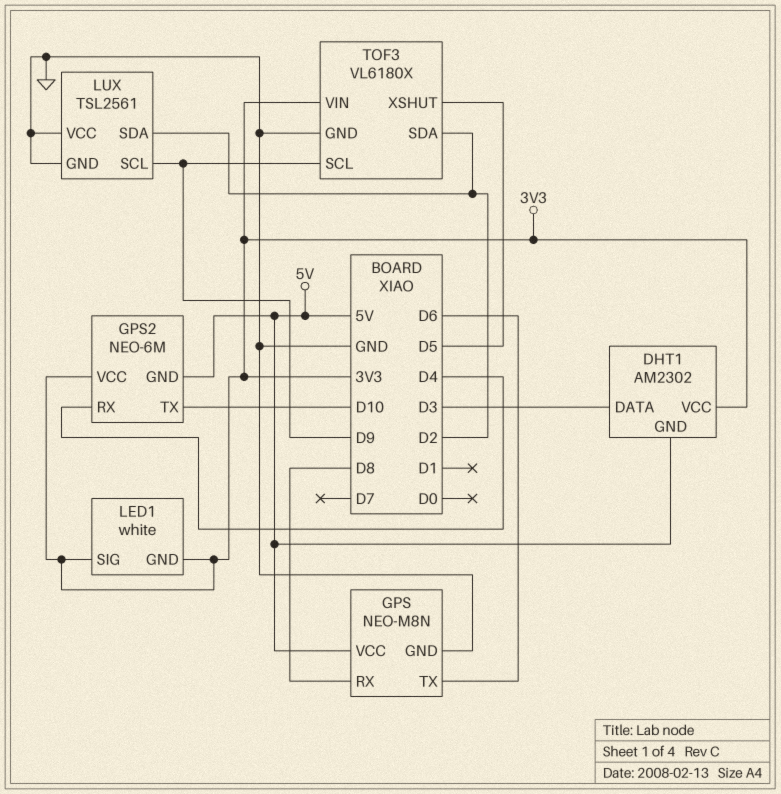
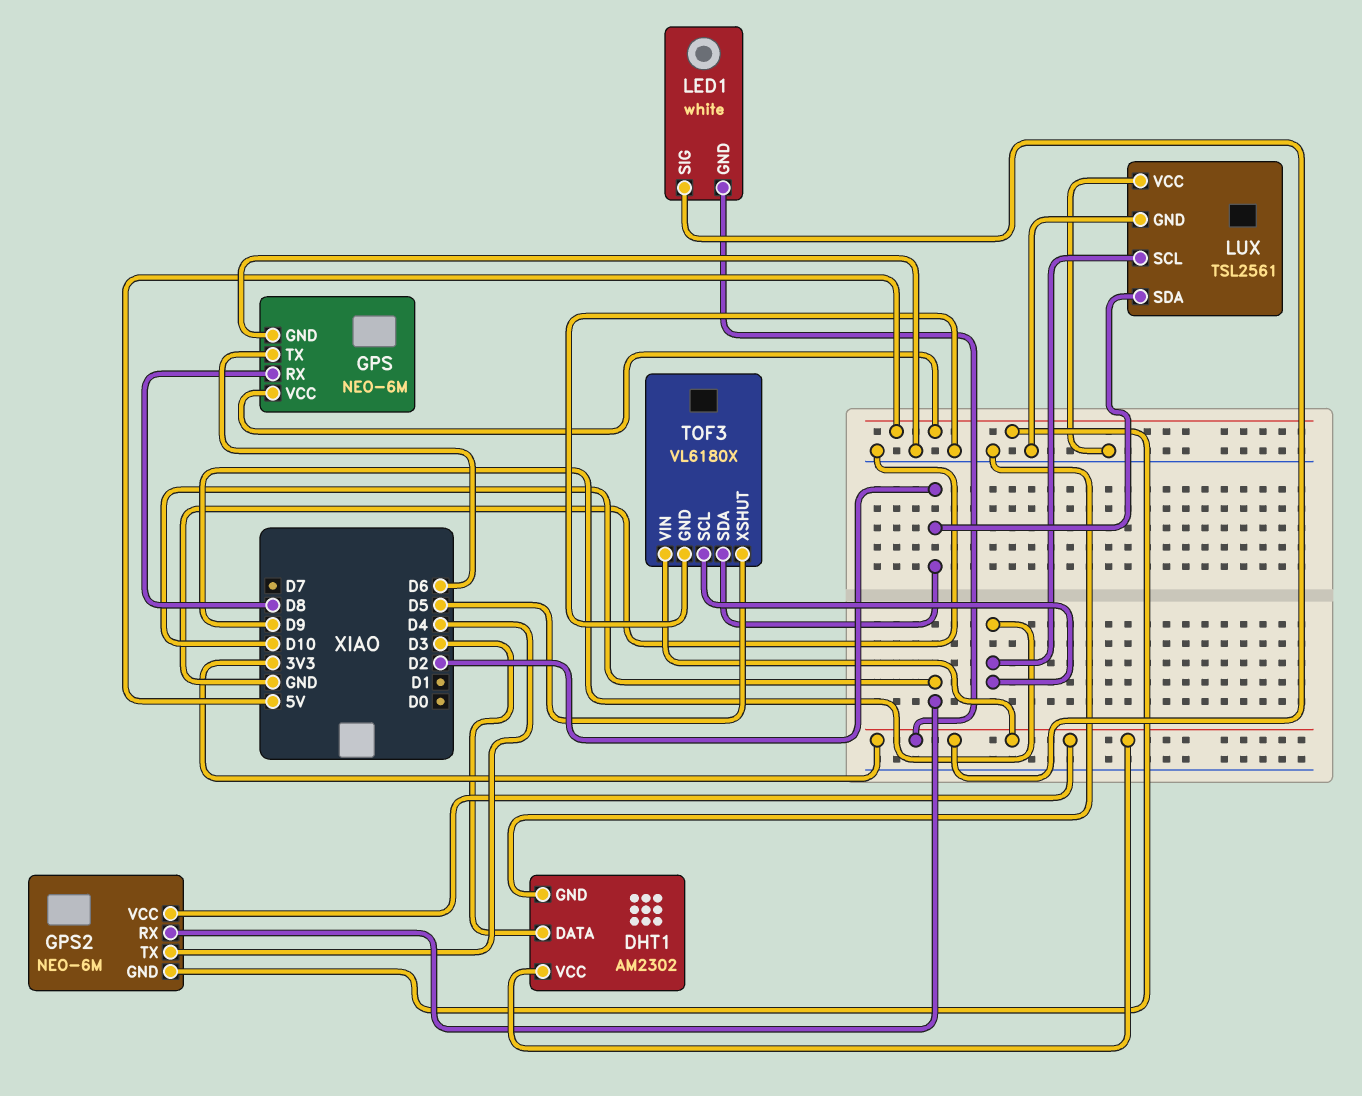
DHT1 pin GND: 5V -> GND
GPS: NEO-M8N -> NEO-6M
GPS2 pin RX: D4 -> D10
GPS2 pin TX: D10 -> D4

